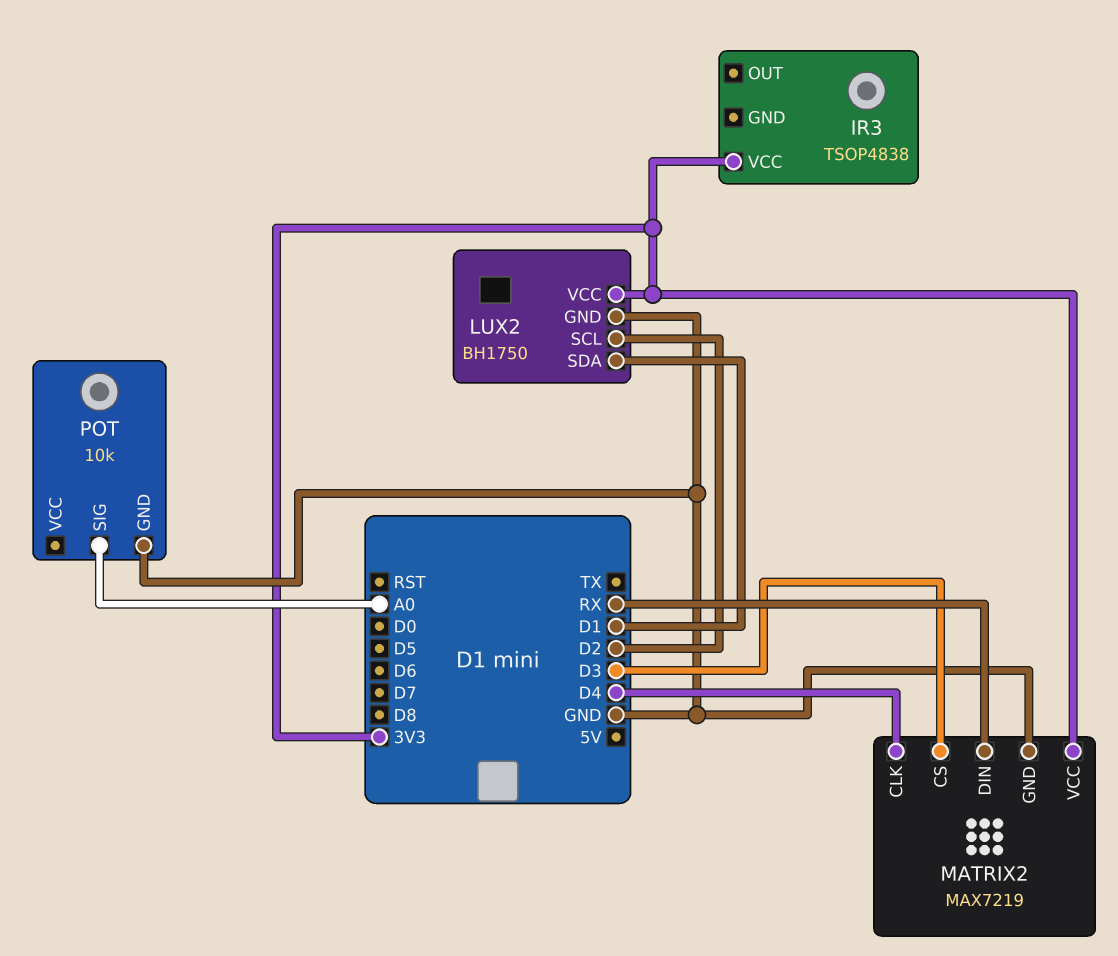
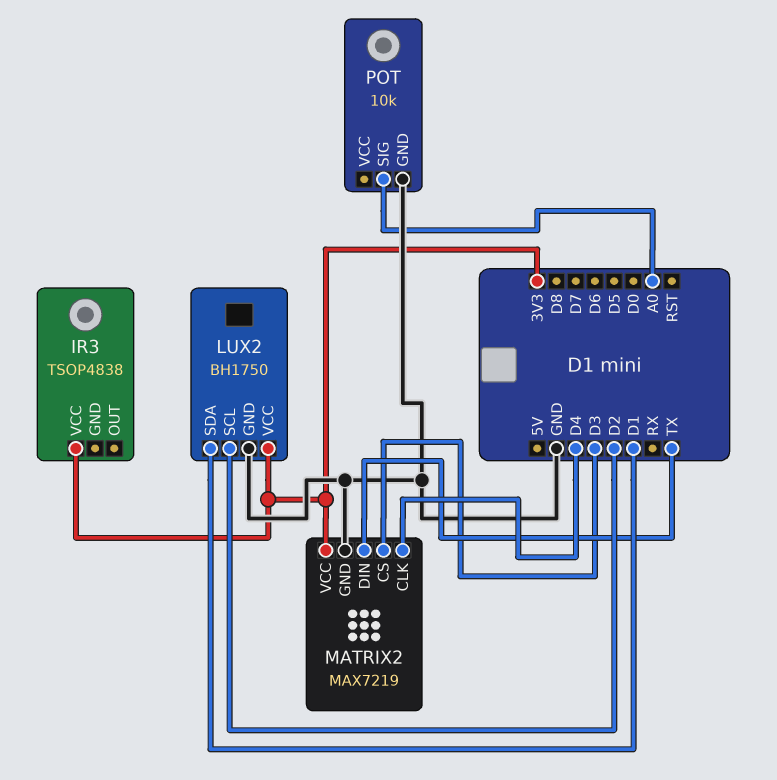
MATRIX2 pin DIN: RX -> TX

